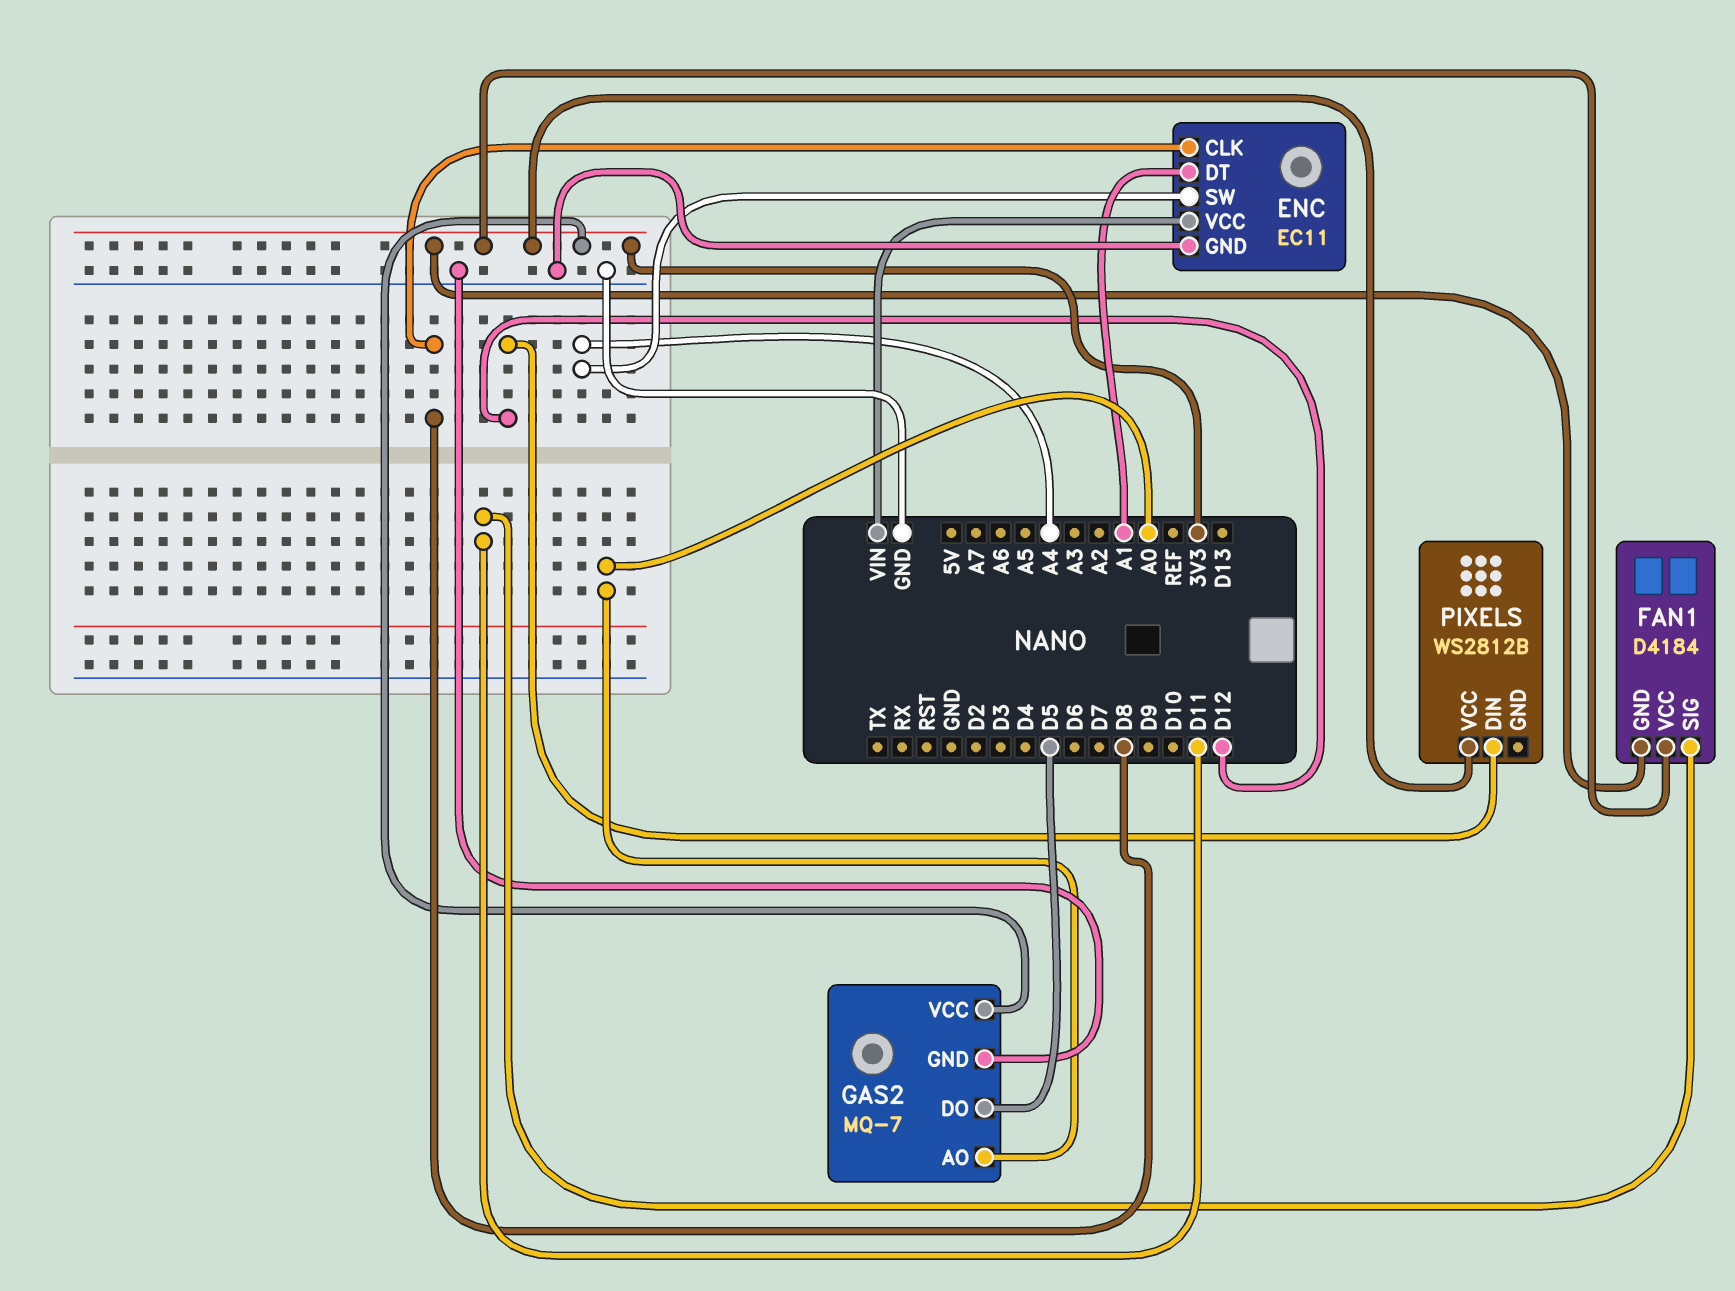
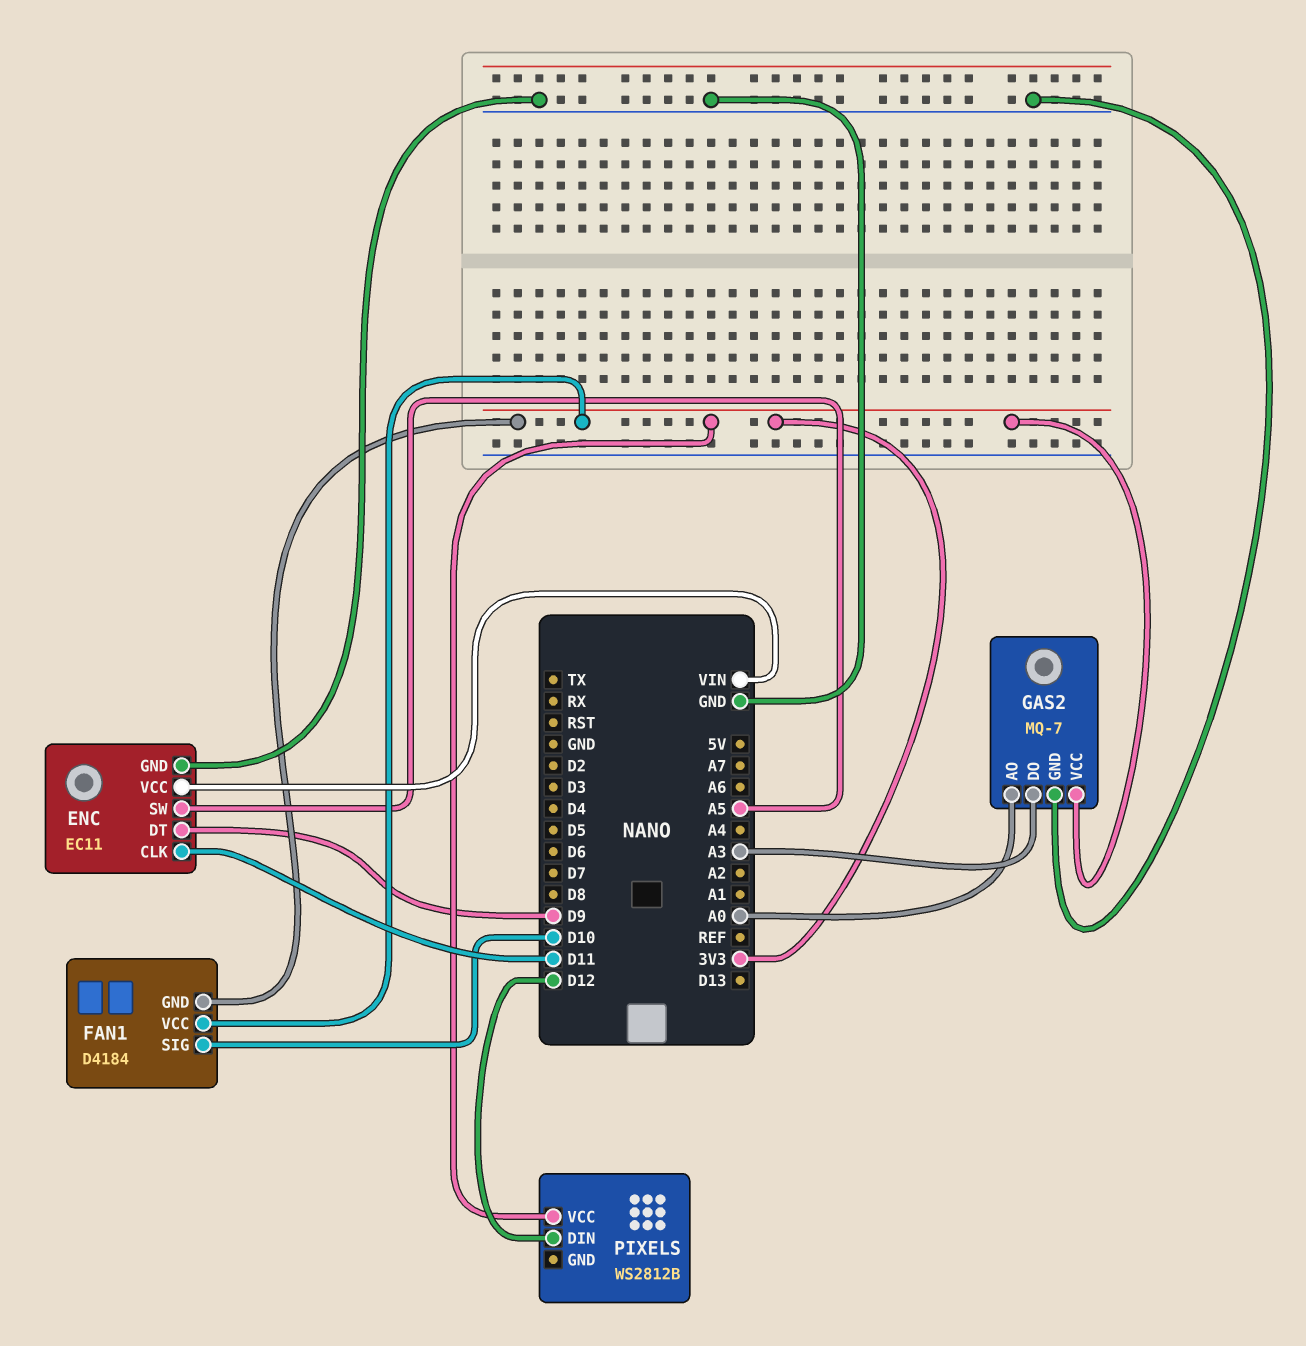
ENC pin CLK: D8 -> D11
ENC pin DT: A1 -> D9
ENC pin SW: A4 -> A5
FAN1 pin SIG: D11 -> D10
GAS2 pin DO: D5 -> A3

